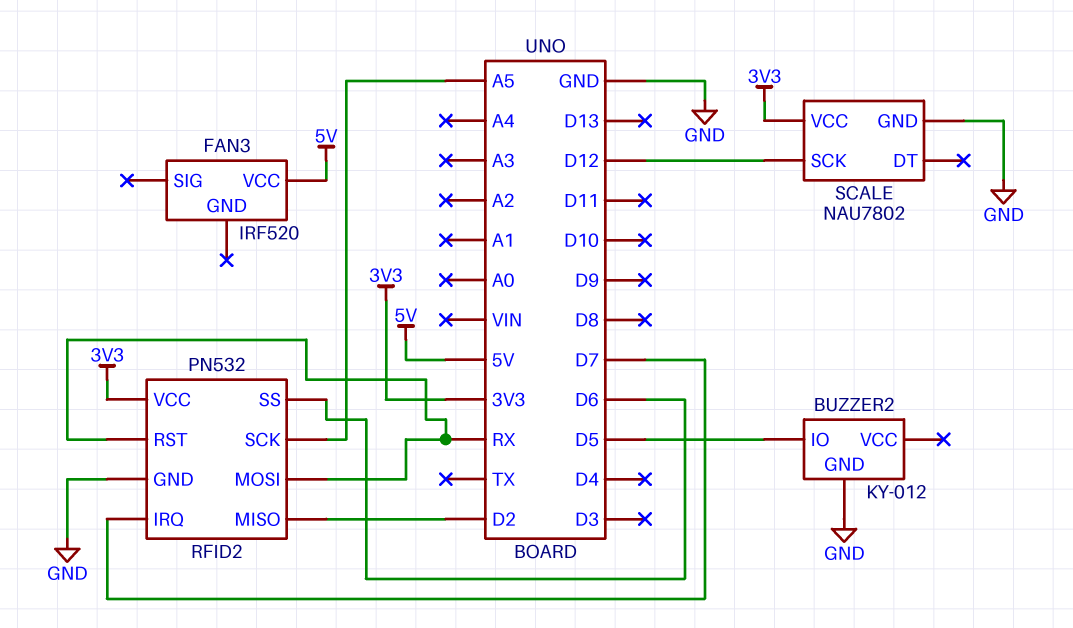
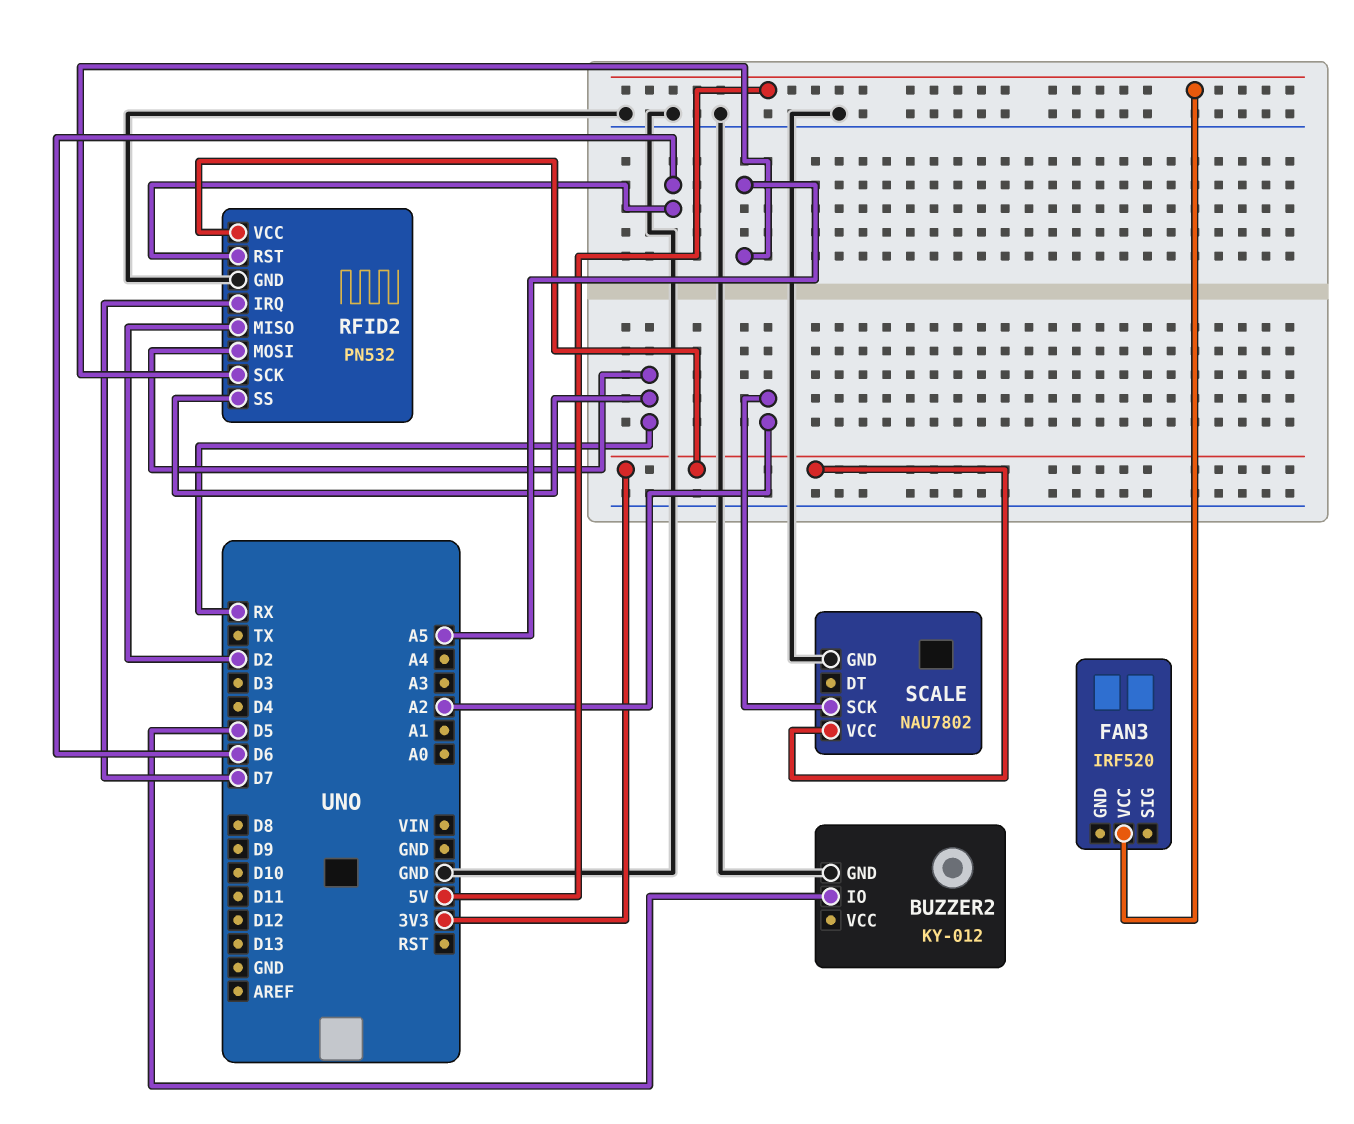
RFID2 pin RST: RX -> D6
RFID2 pin SS: D6 -> RX
SCALE pin SCK: D12 -> A2

